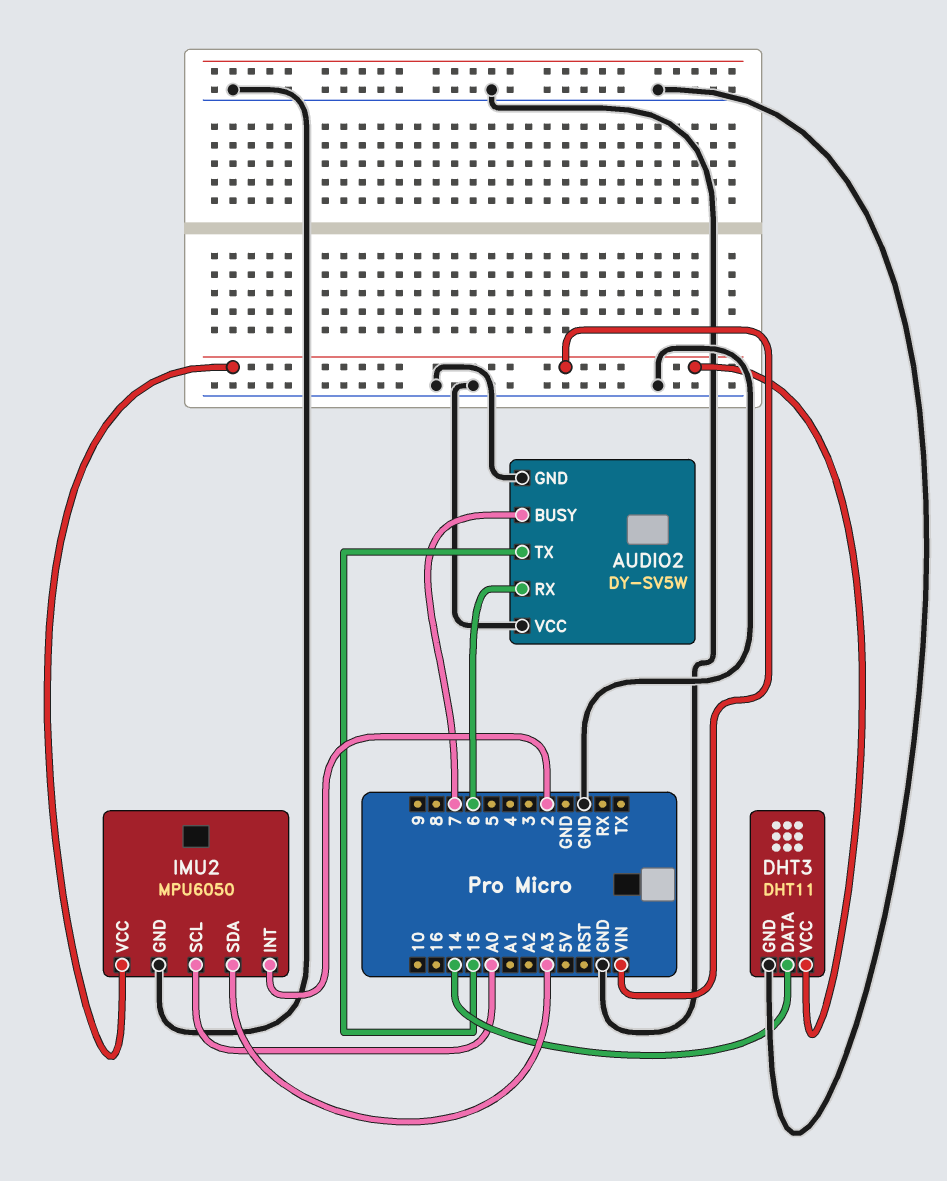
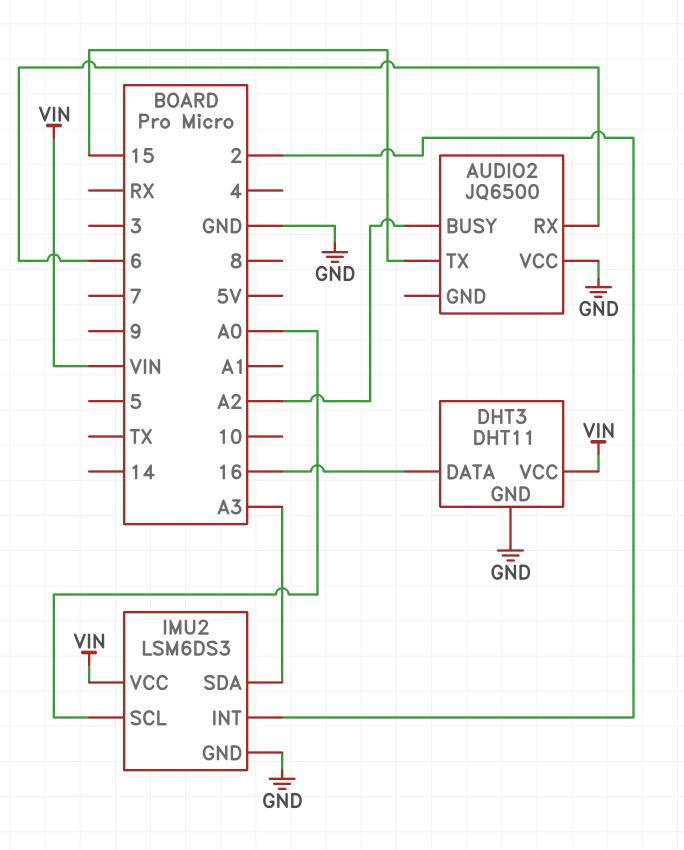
AUDIO2: DY-SV5W -> JQ6500
AUDIO2 pin BUSY: 7 -> A2
AUDIO2 pin GND: GND -> none
DHT3 pin DATA: 14 -> 16
IMU2: MPU6050 -> LSM6DS3

